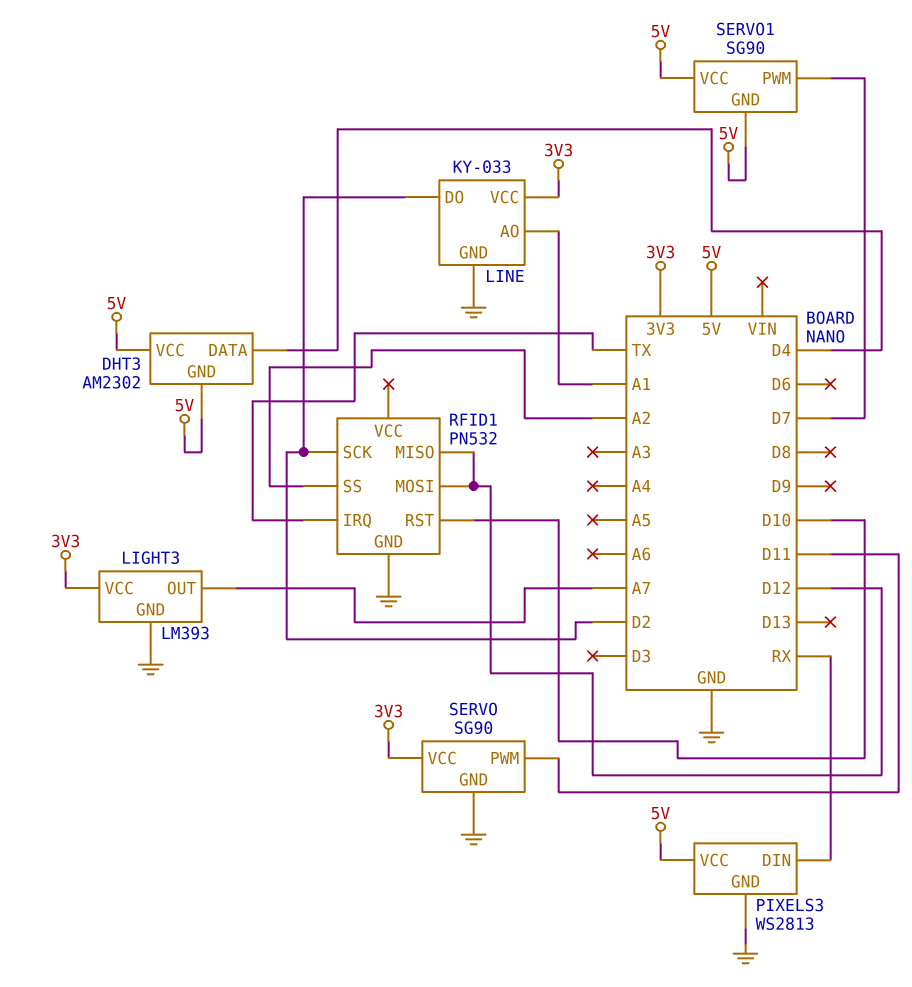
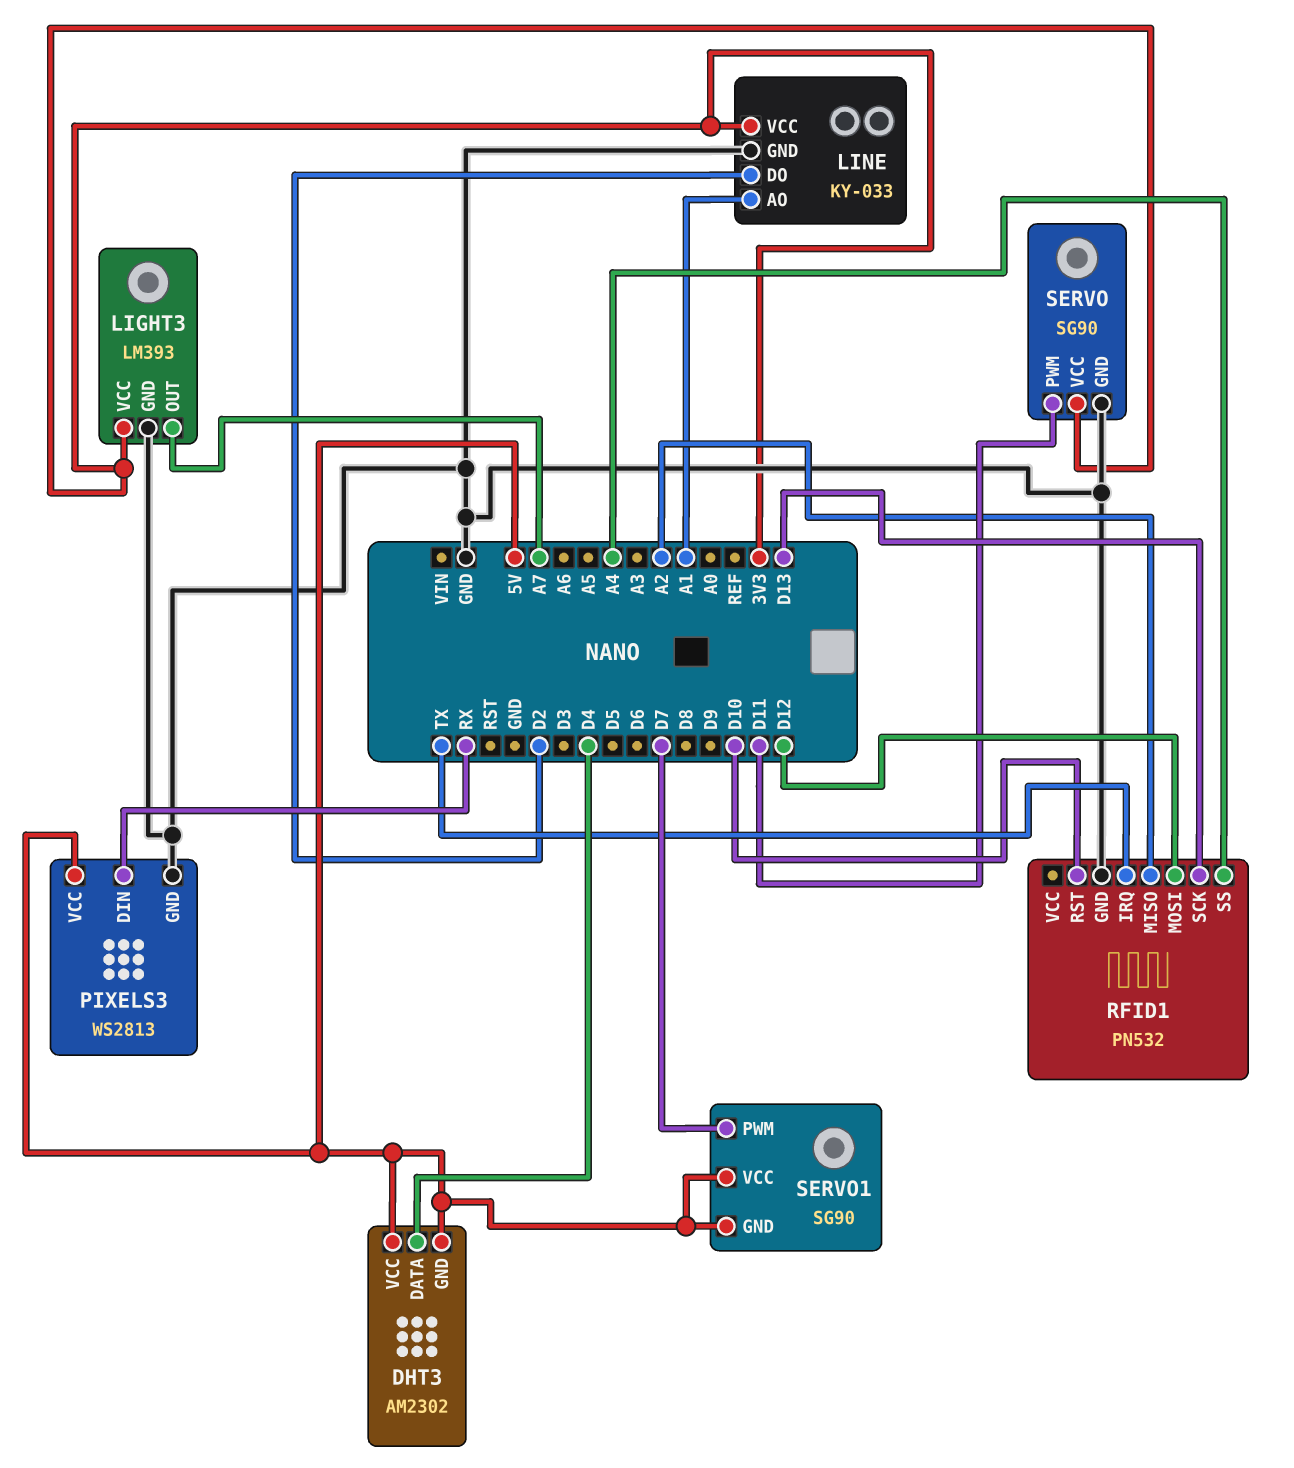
RFID1 pin MISO: D12 -> A2
RFID1 pin SCK: D2 -> D13
RFID1 pin SS: A2 -> A4

